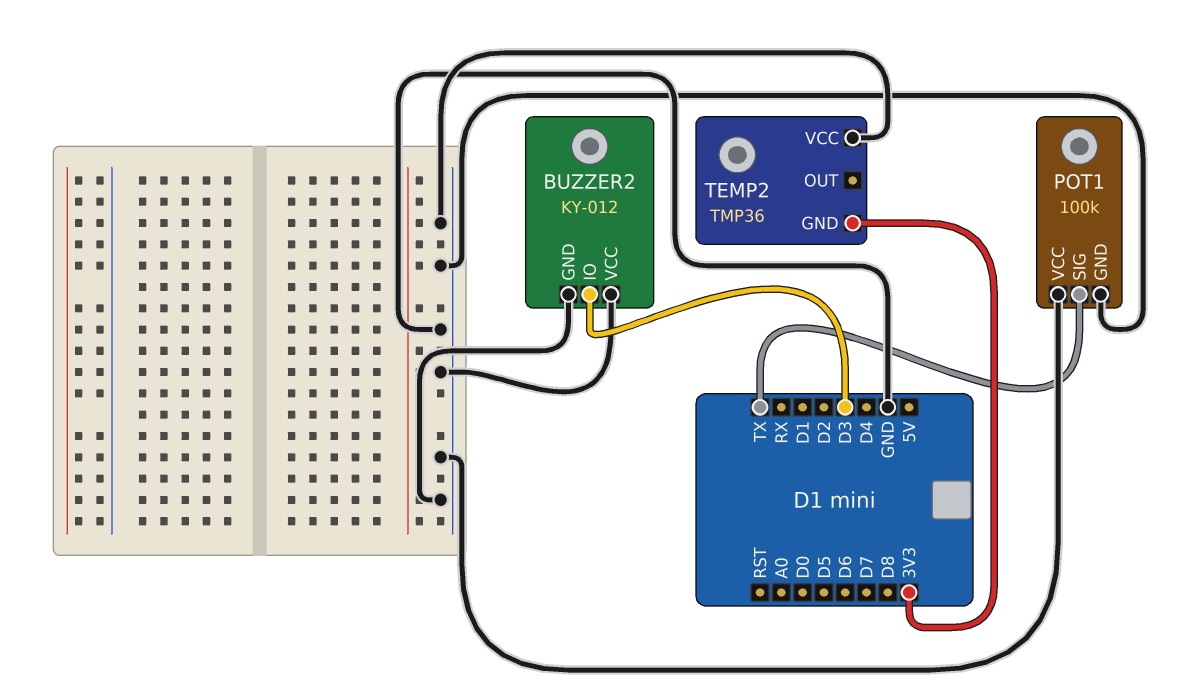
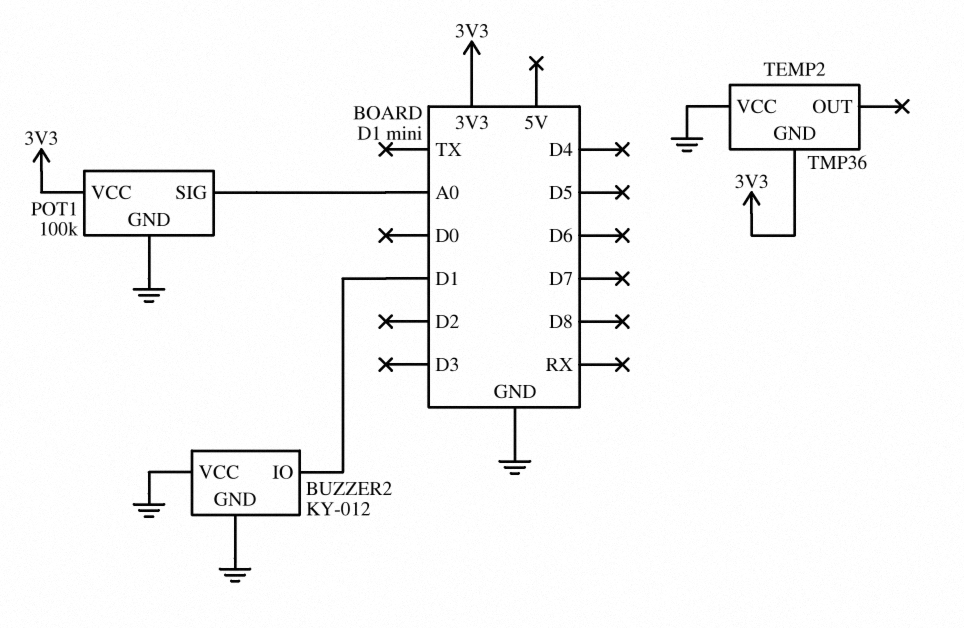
BUZZER2 pin IO: D3 -> D1
POT1 pin SIG: TX -> A0
POT1 pin VCC: GND -> 3V3

